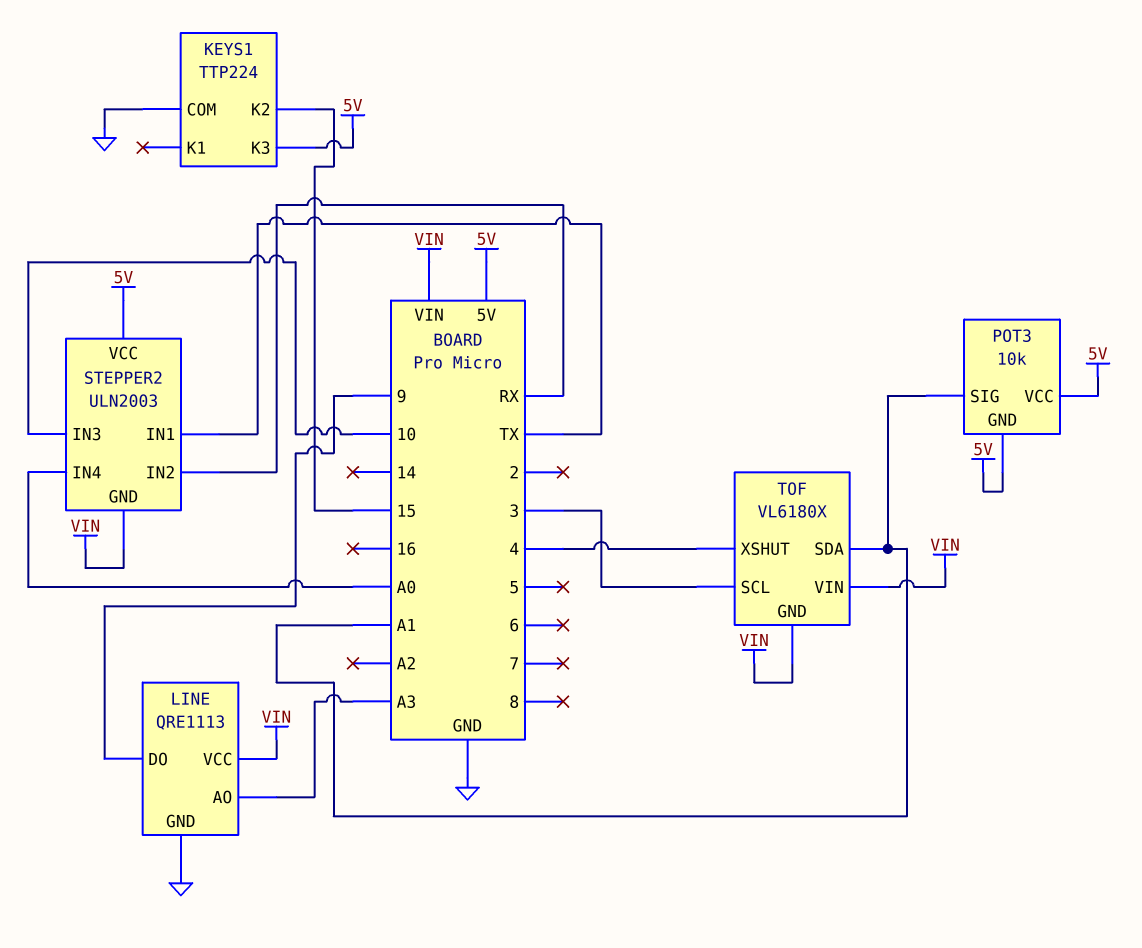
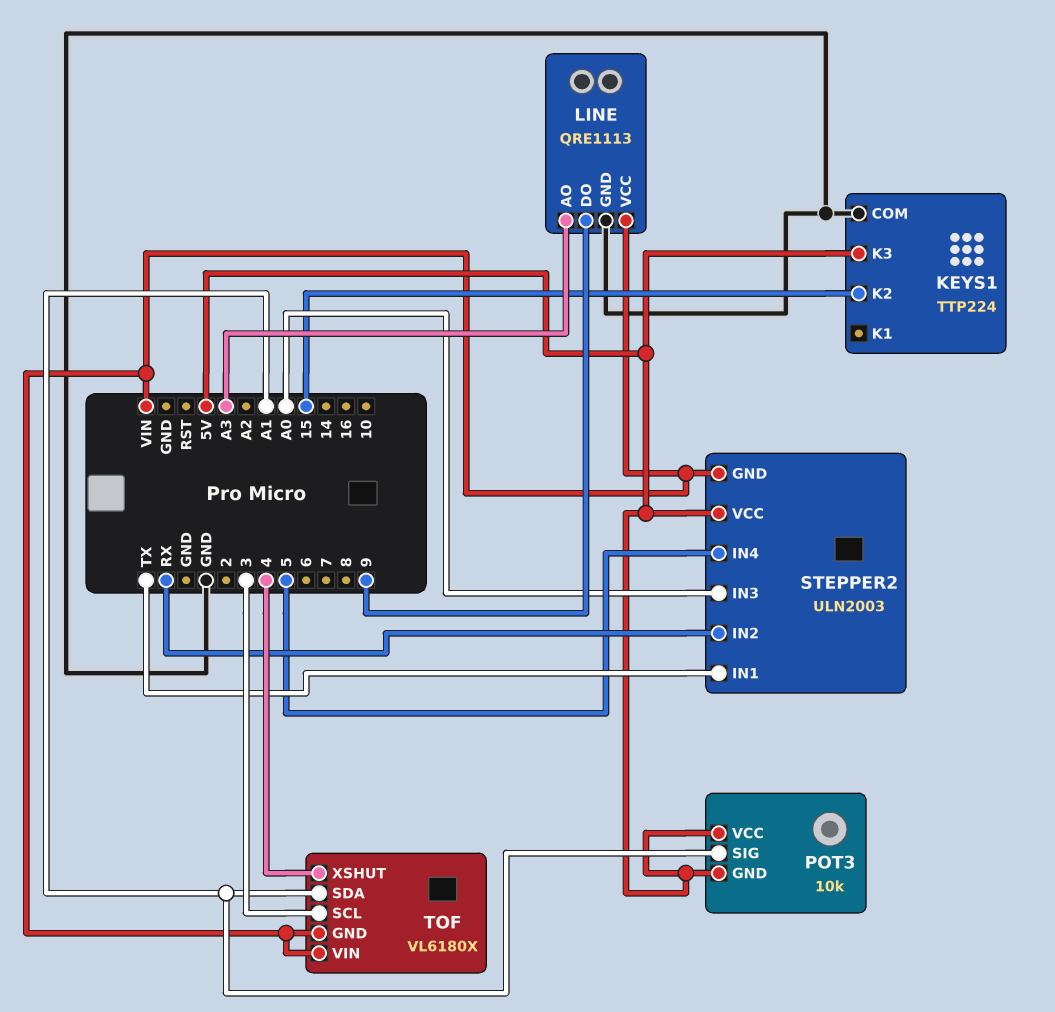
STEPPER2 pin IN3: 10 -> A0
STEPPER2 pin IN4: A0 -> 5

